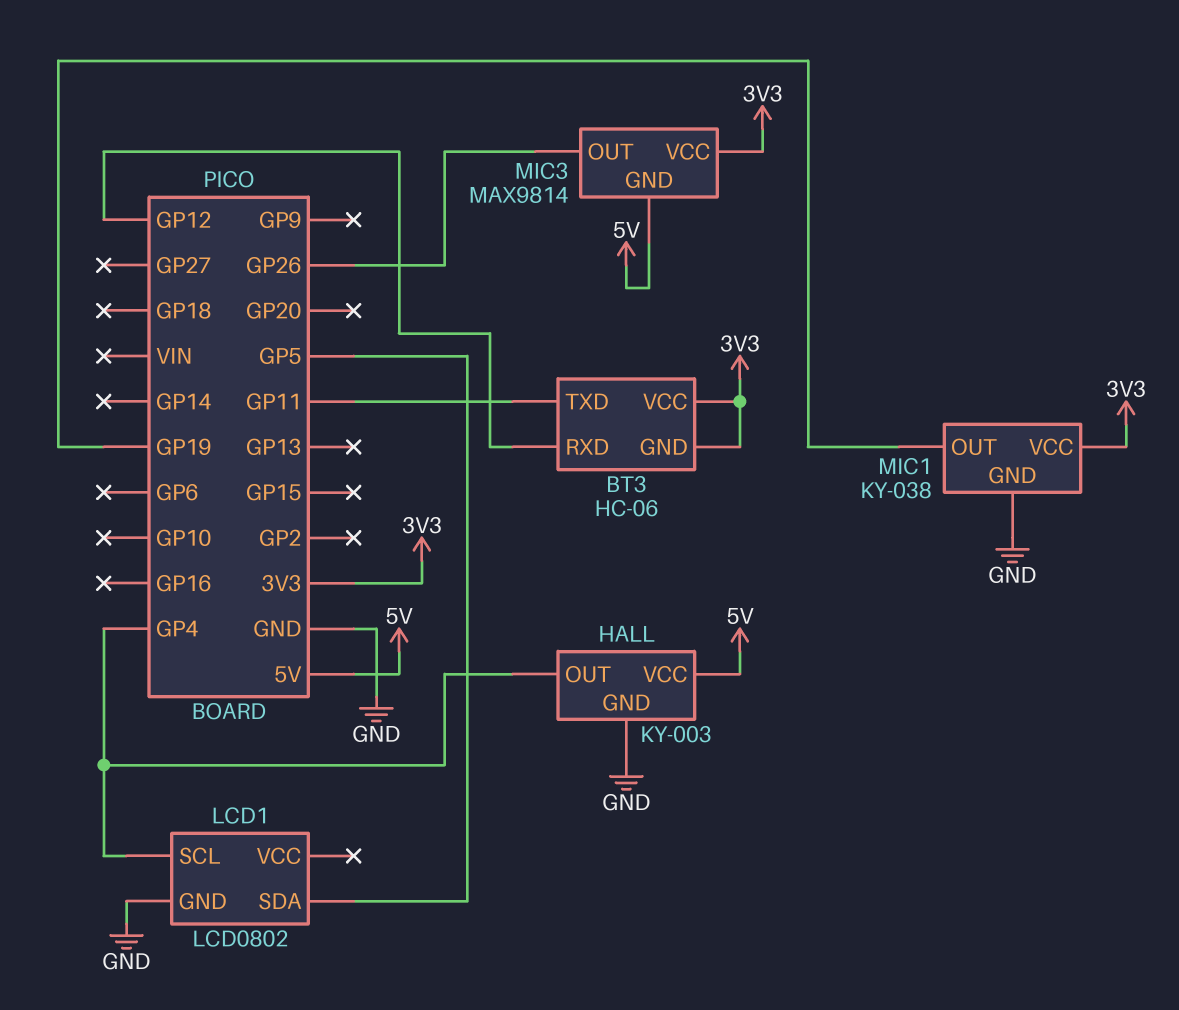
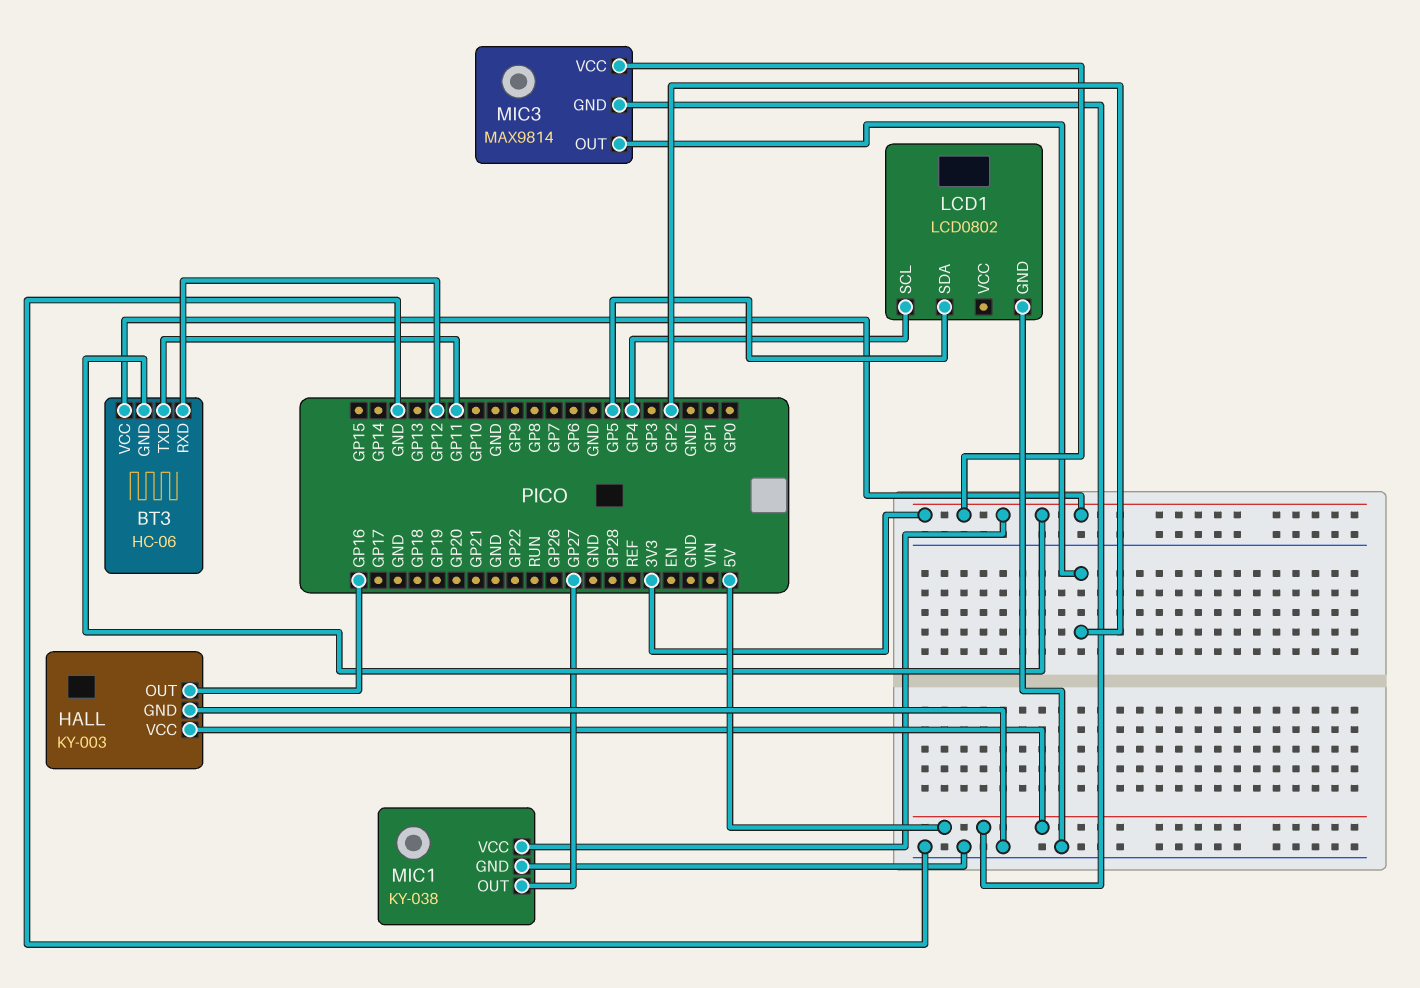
HALL pin OUT: GP4 -> GP16
MIC1 pin OUT: GP19 -> GP27
MIC3 pin OUT: GP26 -> GP2

